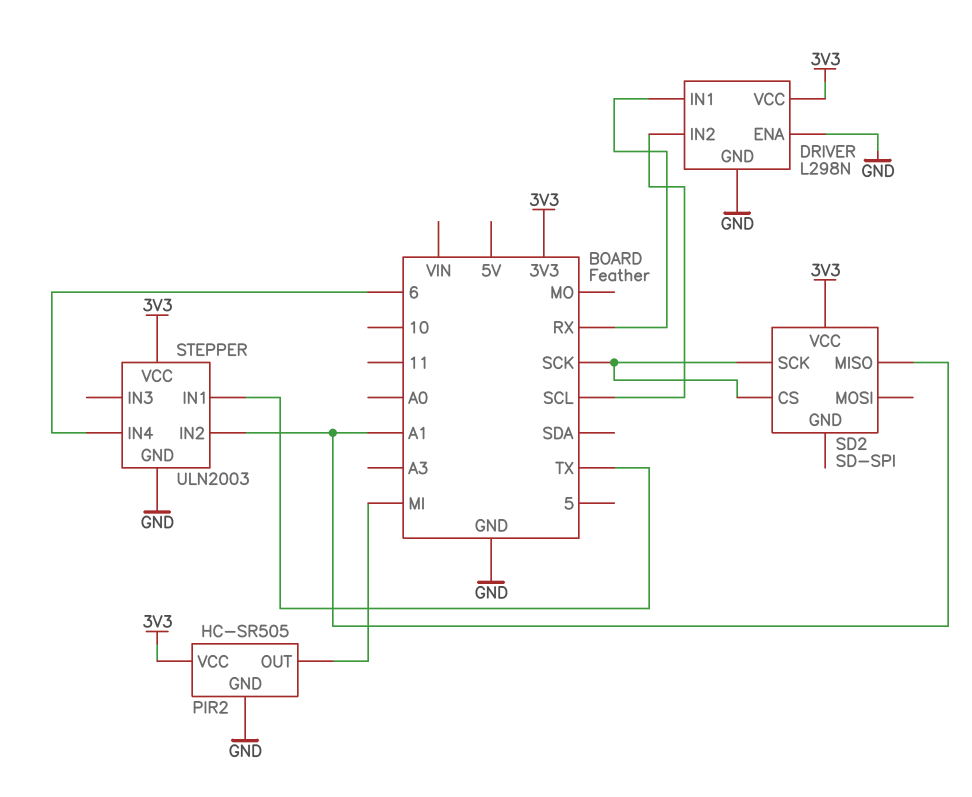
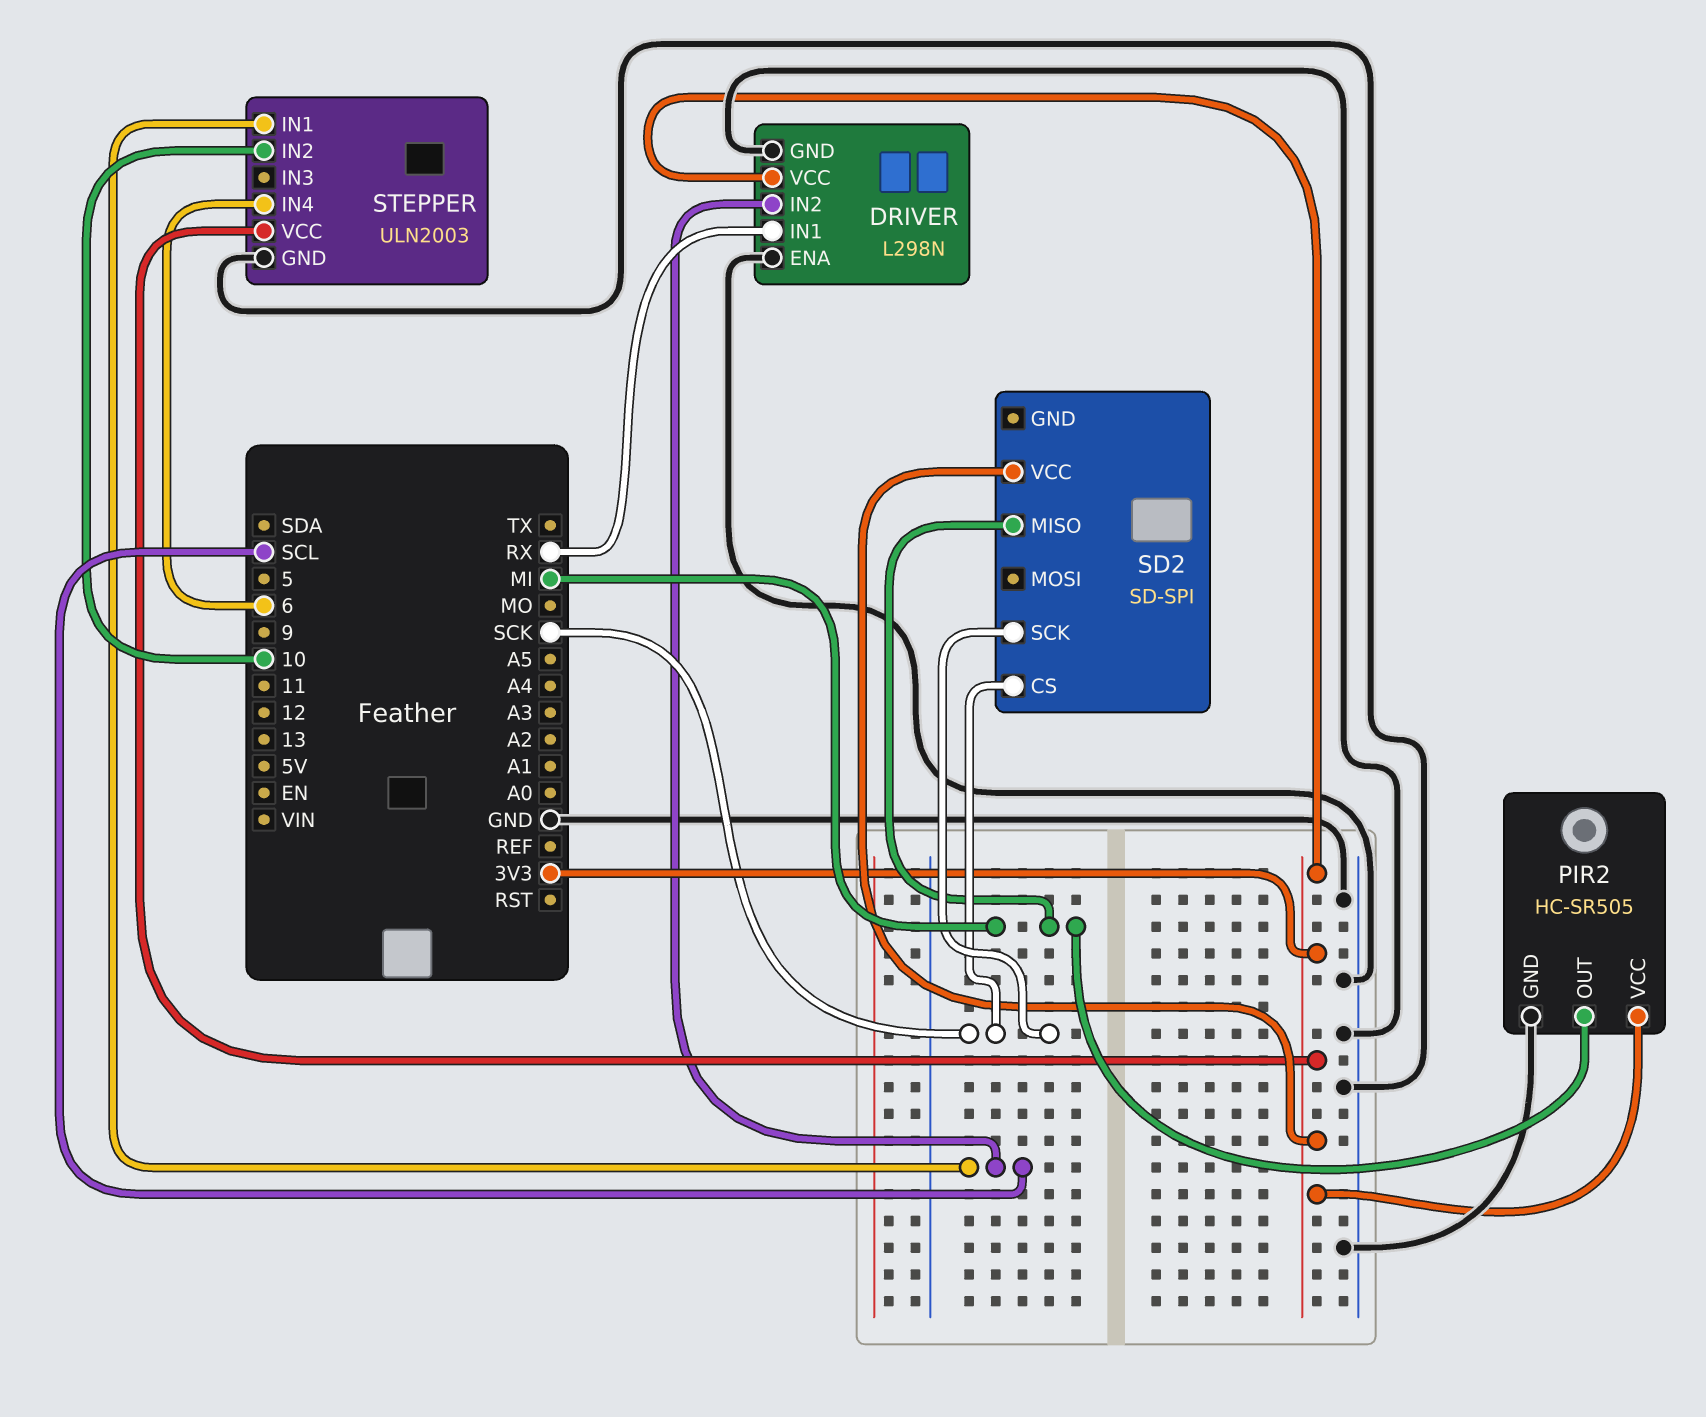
SD2 pin MISO: A1 -> MI
STEPPER pin IN1: TX -> SCL
STEPPER pin IN2: A1 -> 10

